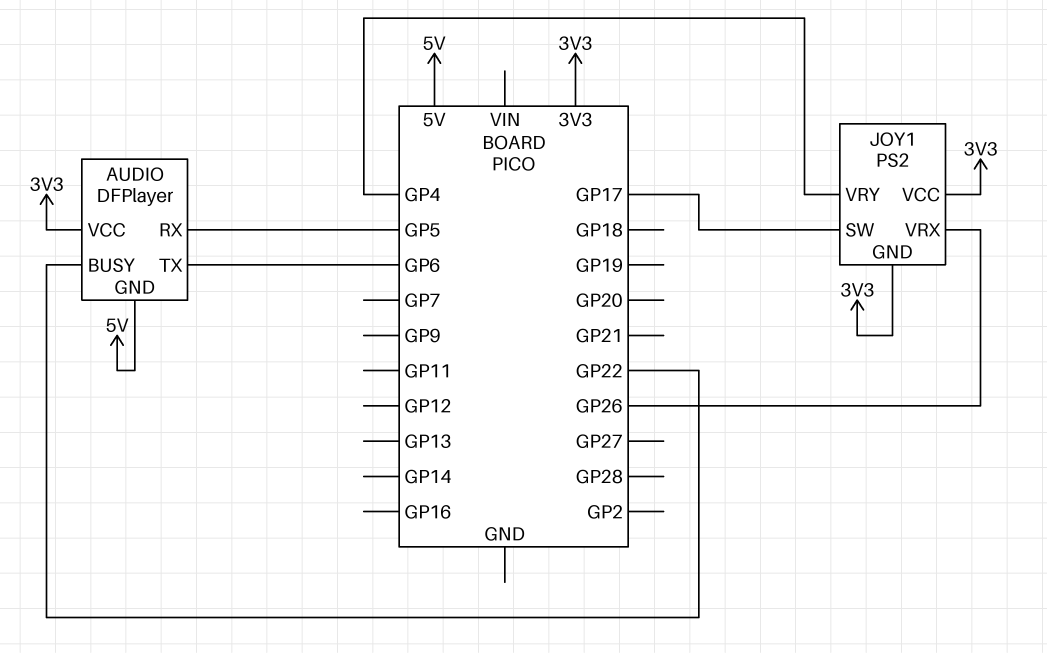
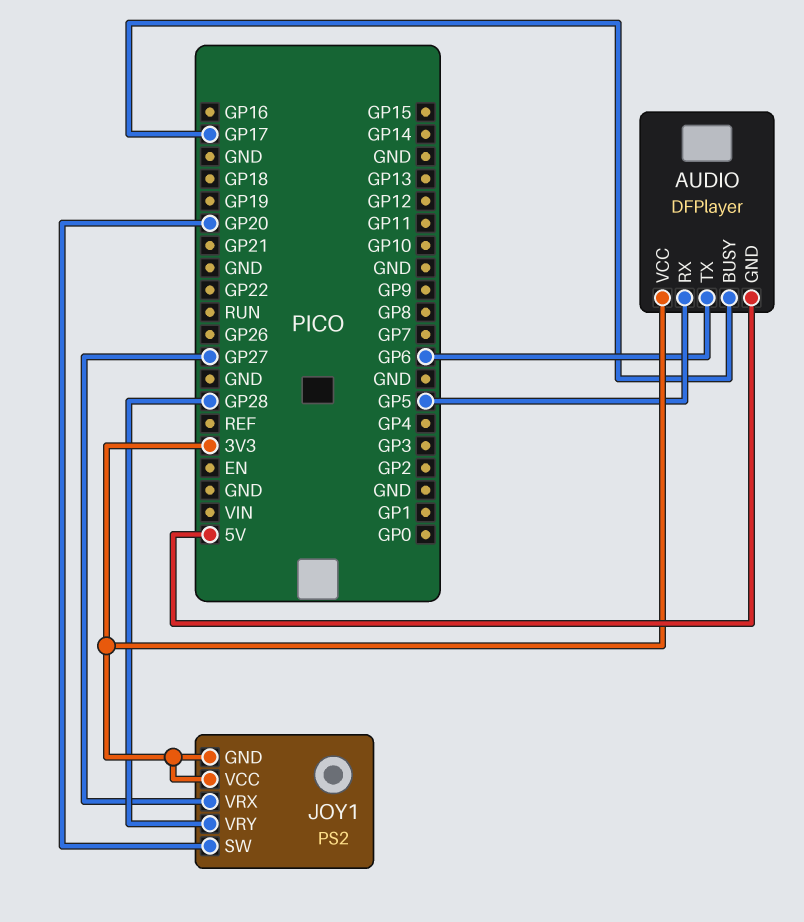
AUDIO pin BUSY: GP22 -> GP17
JOY1 pin SW: GP17 -> GP20
JOY1 pin VRX: GP26 -> GP27
JOY1 pin VRY: GP4 -> GP28

